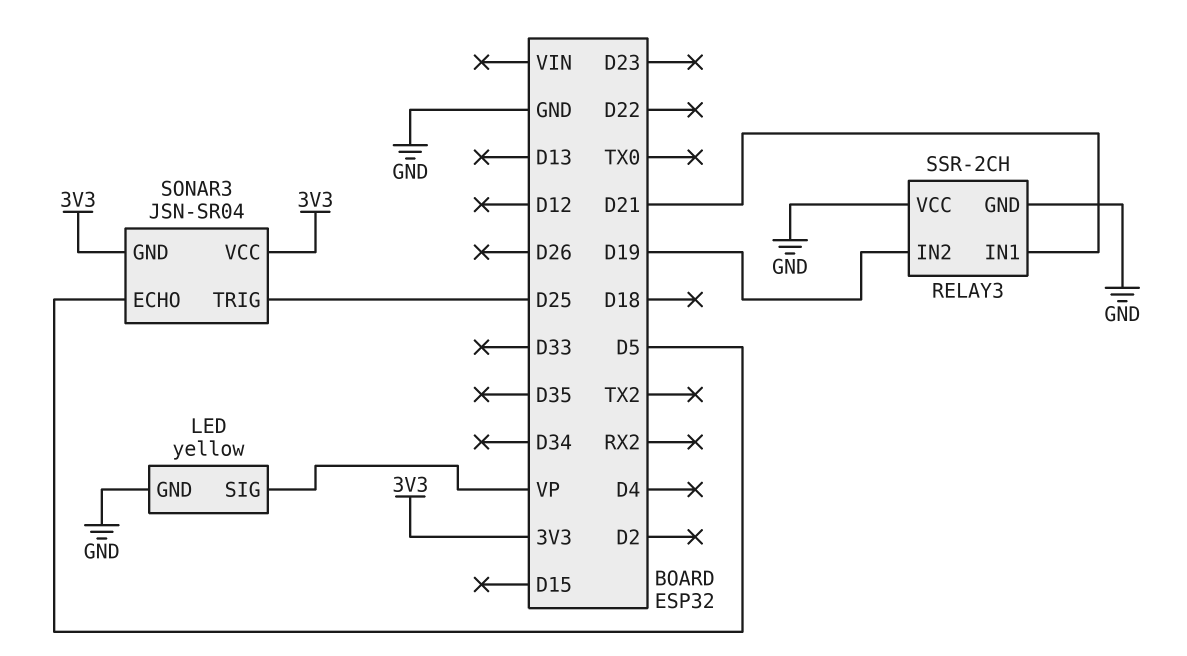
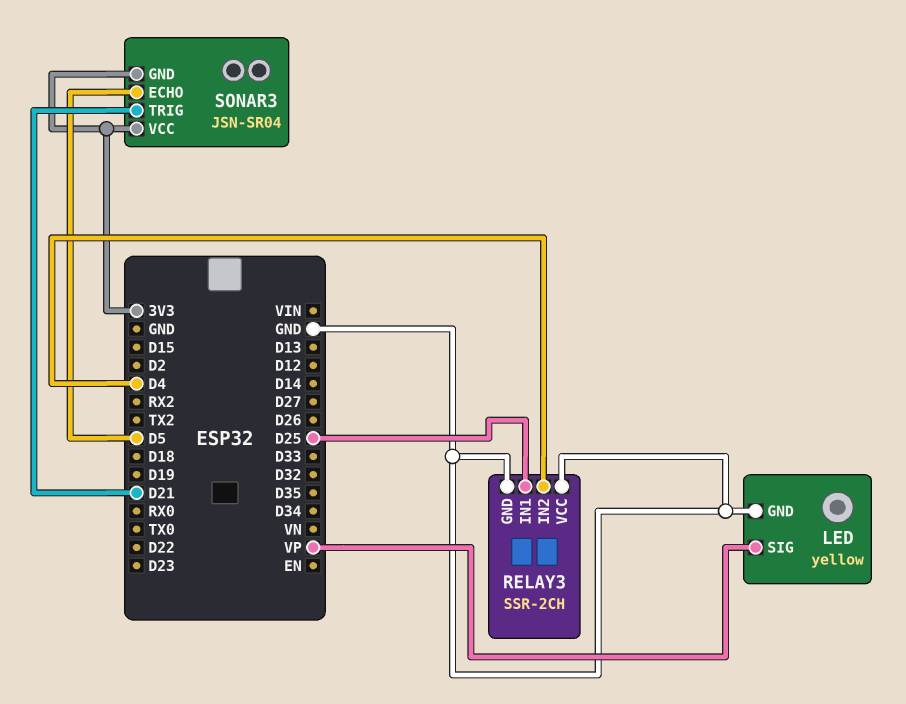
RELAY3 pin IN1: D21 -> D25
RELAY3 pin IN2: D19 -> D4
SONAR3 pin TRIG: D25 -> D21

